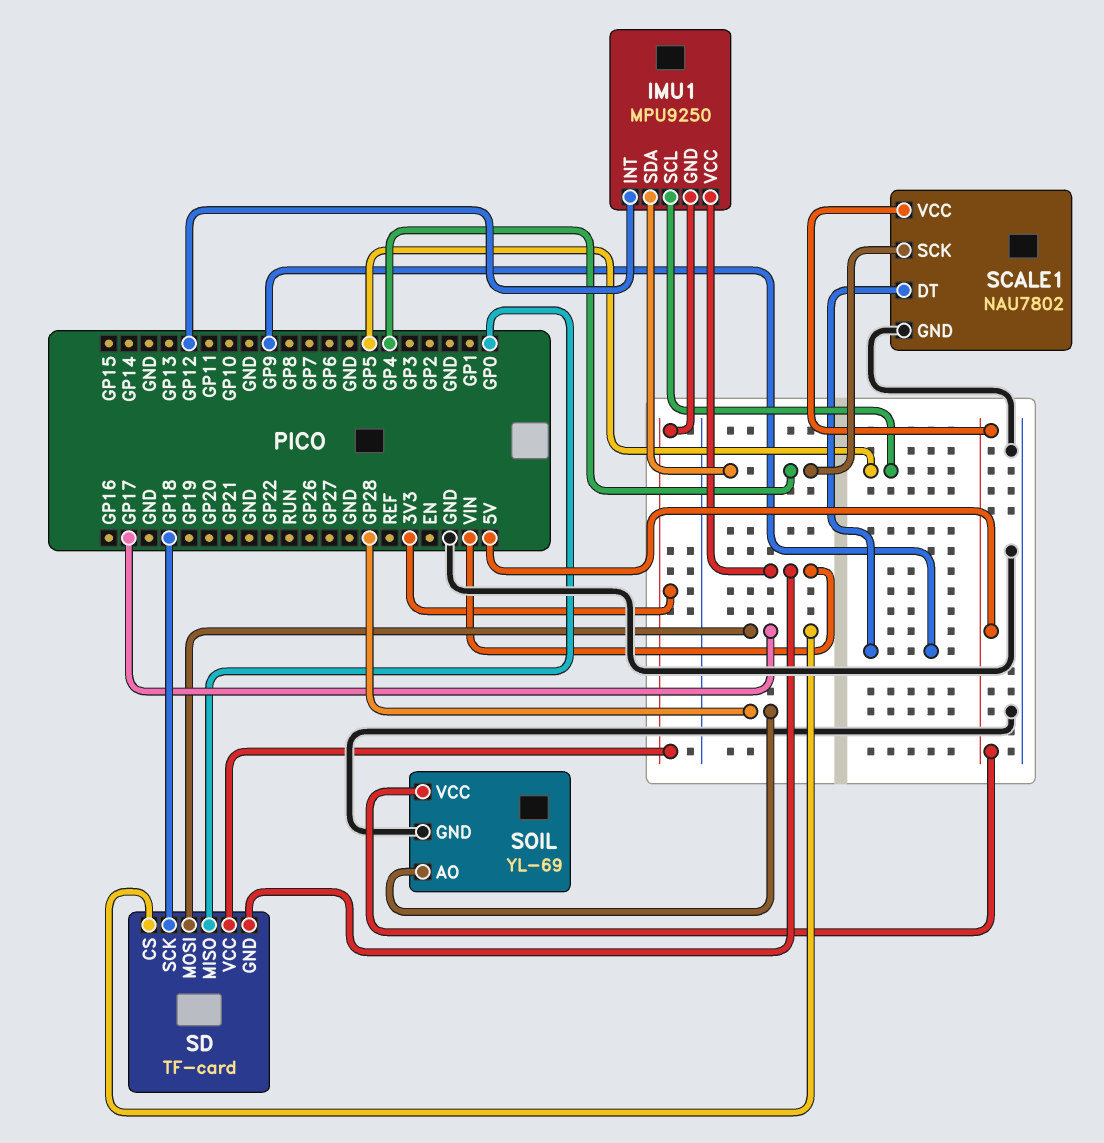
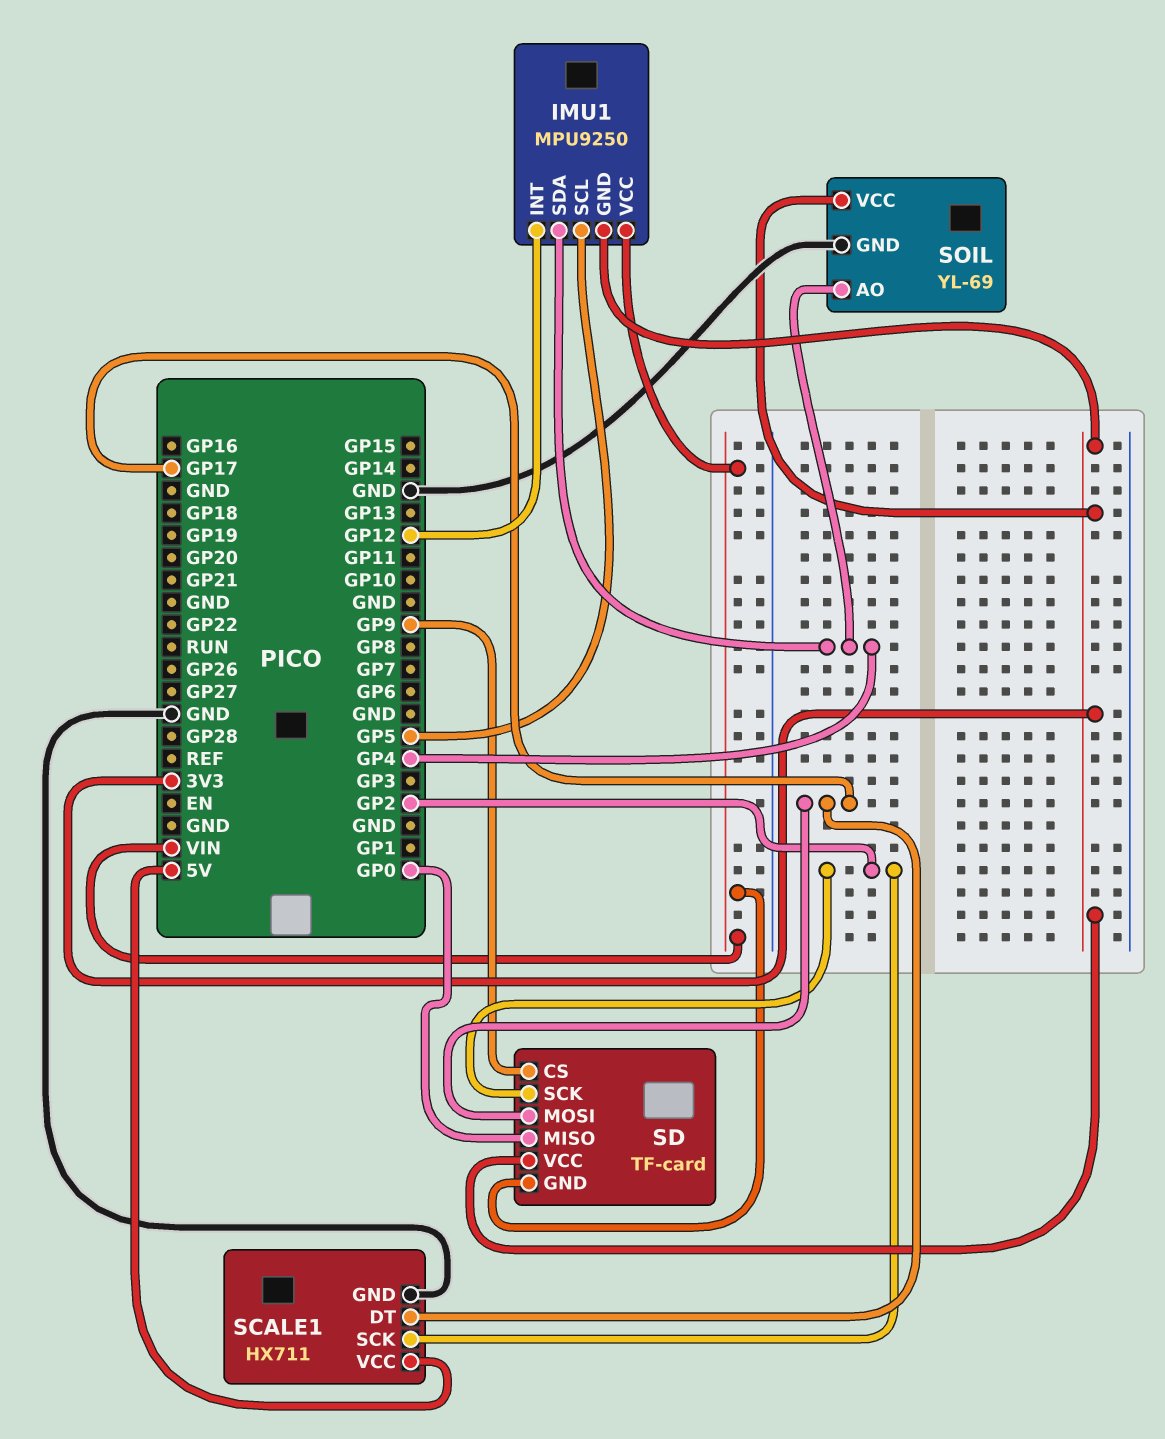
SCALE1: NAU7802 -> HX711
SCALE1 pin DT: GP9 -> GP17
SCALE1 pin SCK: GP4 -> GP2
SD pin CS: GP17 -> GP9
SD pin SCK: GP18 -> GP2
SOIL pin AO: GP28 -> GP4
SOIL pin VCC: 5V -> 3V3

